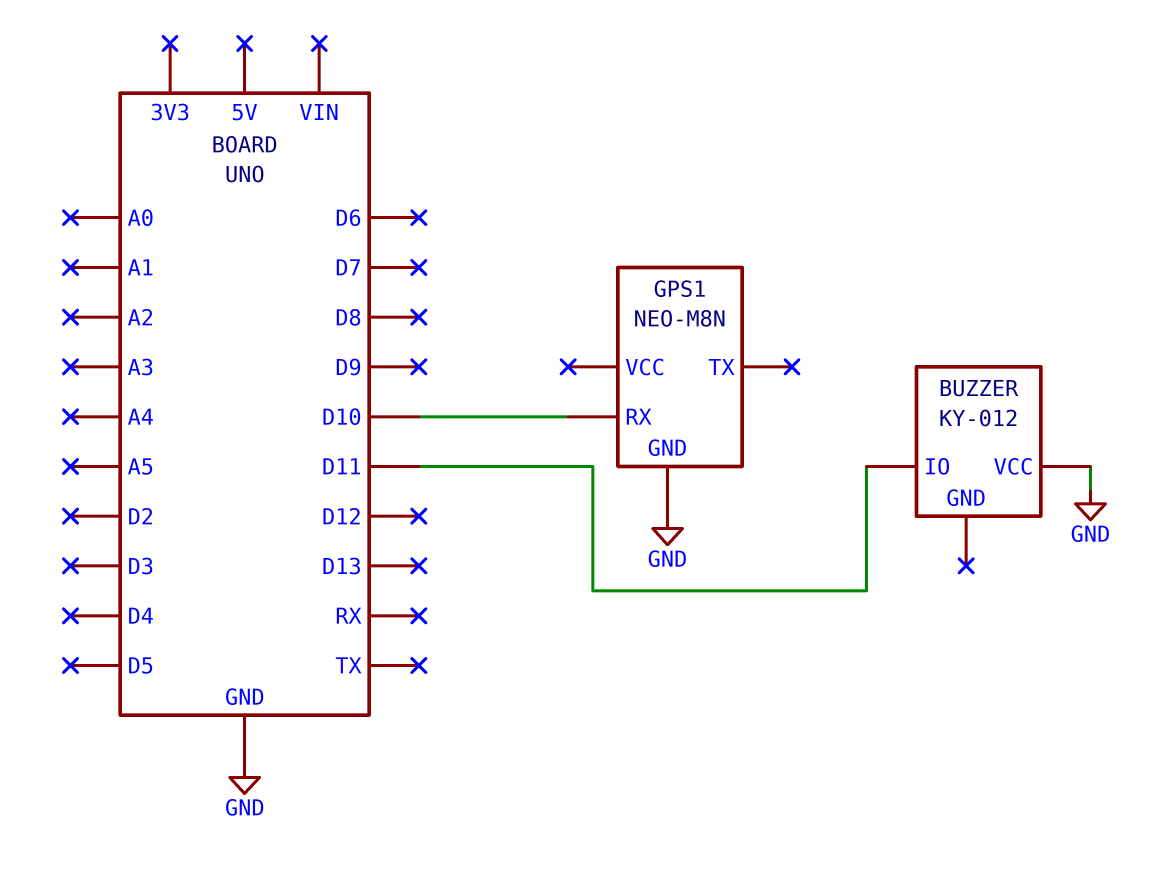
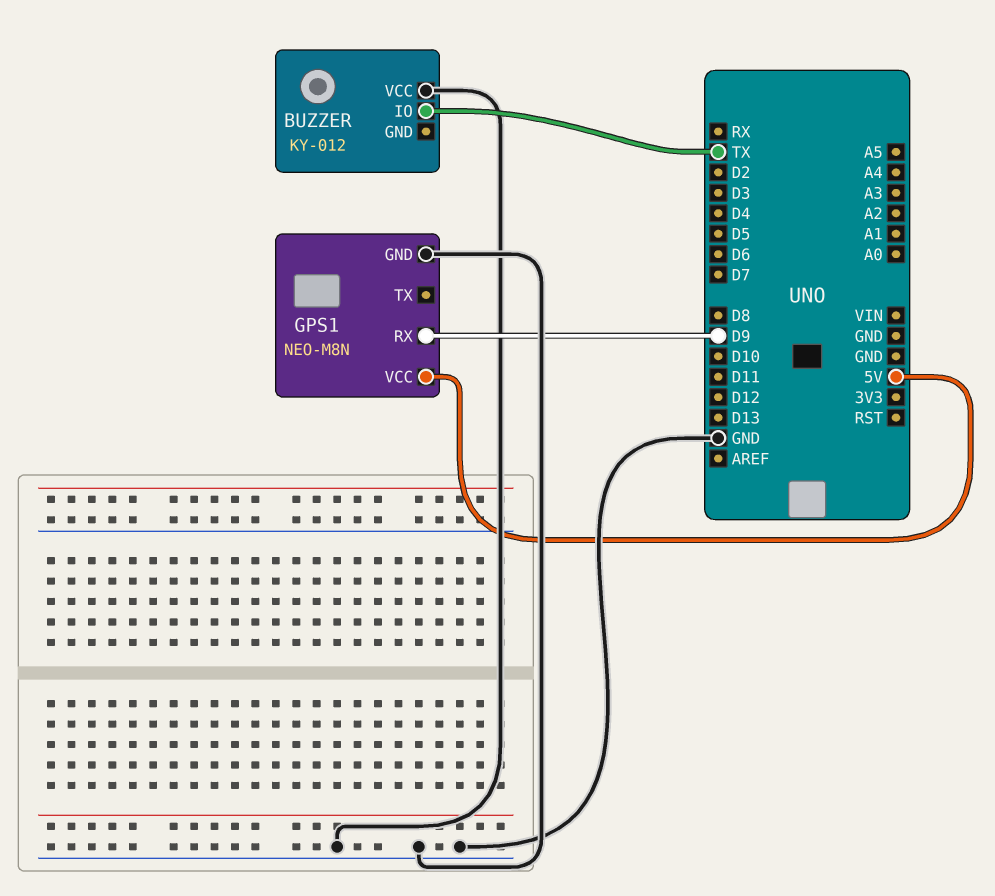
BUZZER pin IO: D11 -> TX
GPS1 pin RX: D10 -> D9
GPS1 pin VCC: none -> 5V

